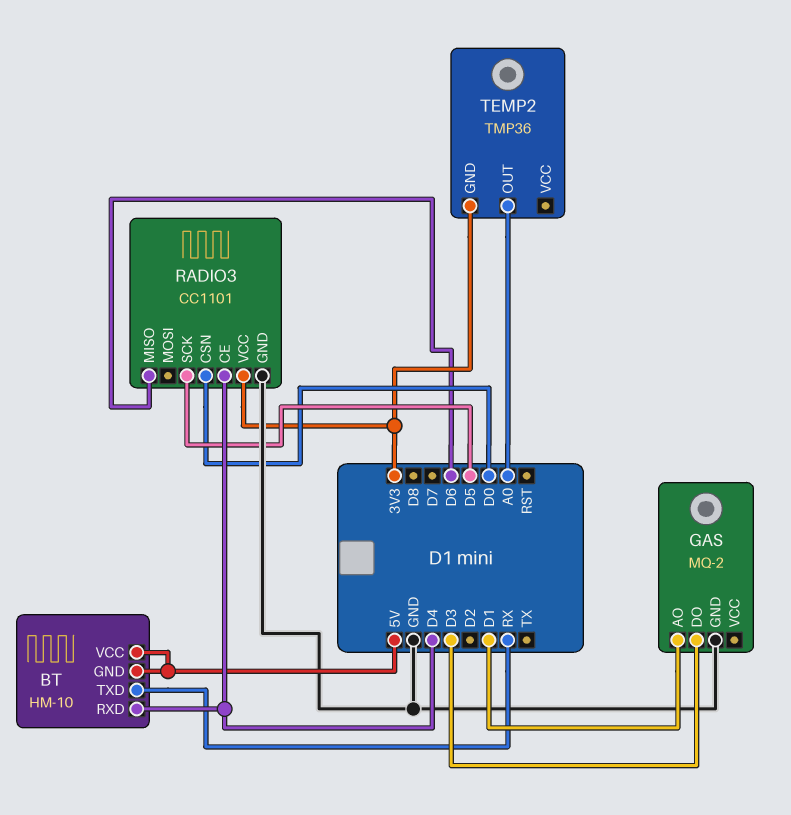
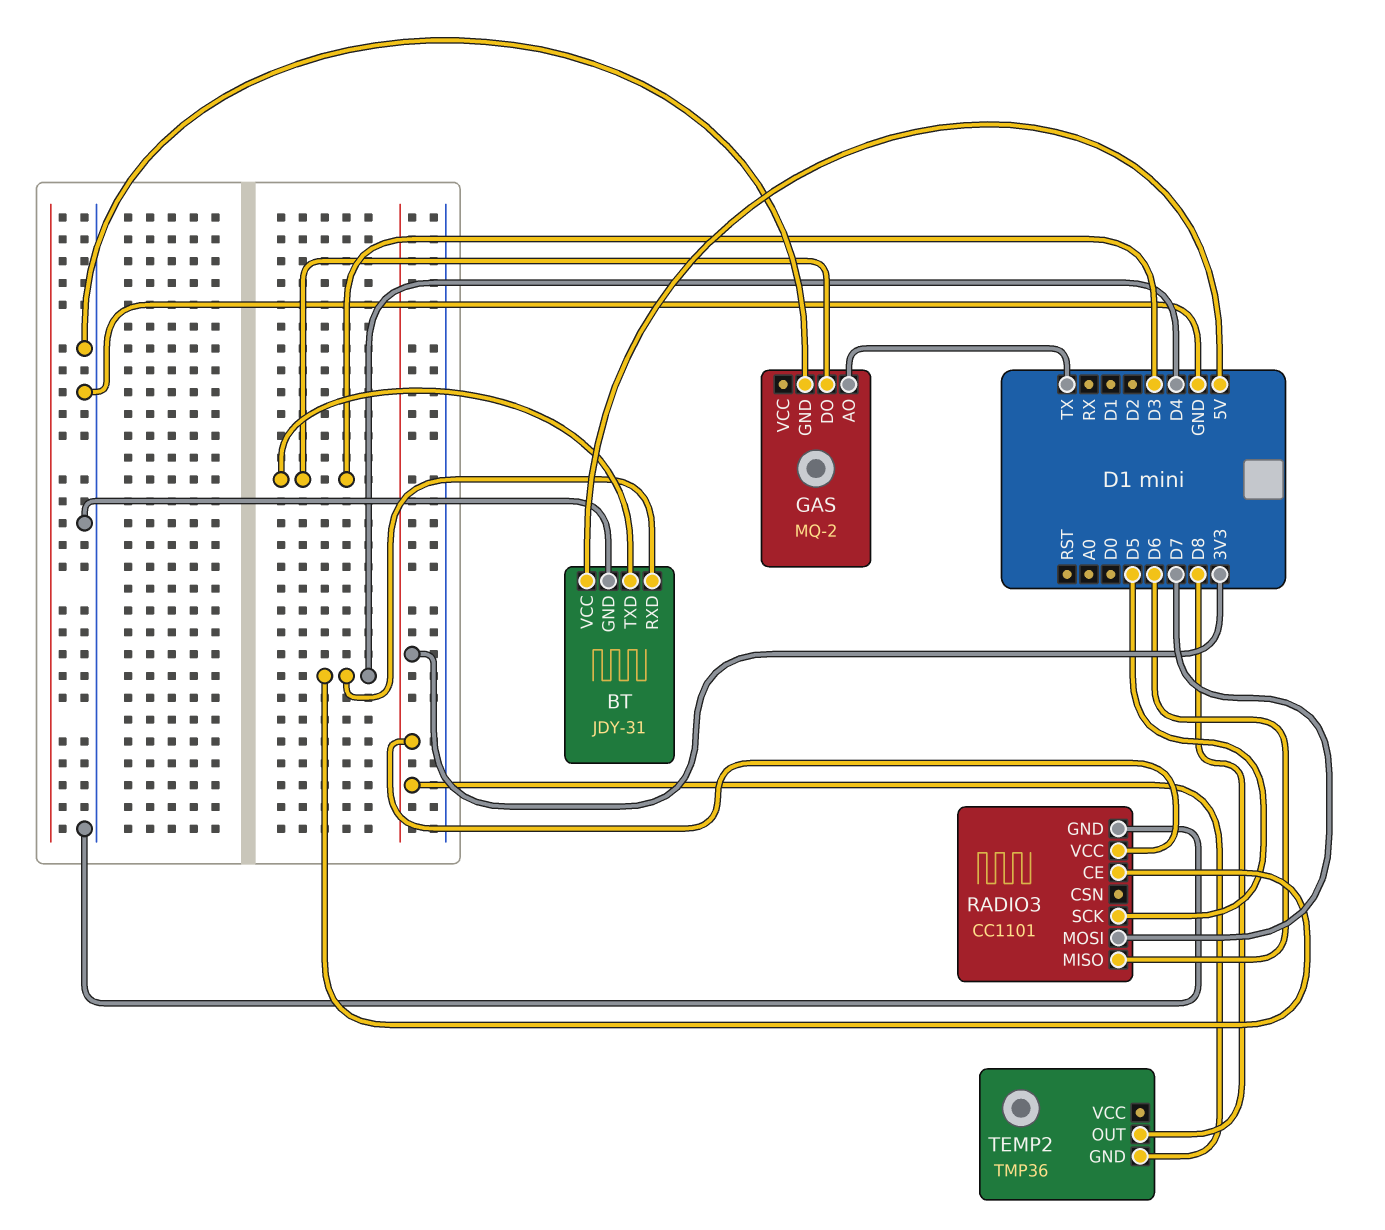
BT: HM-10 -> JDY-31
BT pin GND: 5V -> GND
BT pin TXD: RX -> D3
GAS pin AO: D1 -> TX
RADIO3 pin CSN: D0 -> none
RADIO3 pin MOSI: none -> D7
TEMP2 pin OUT: A0 -> D8

